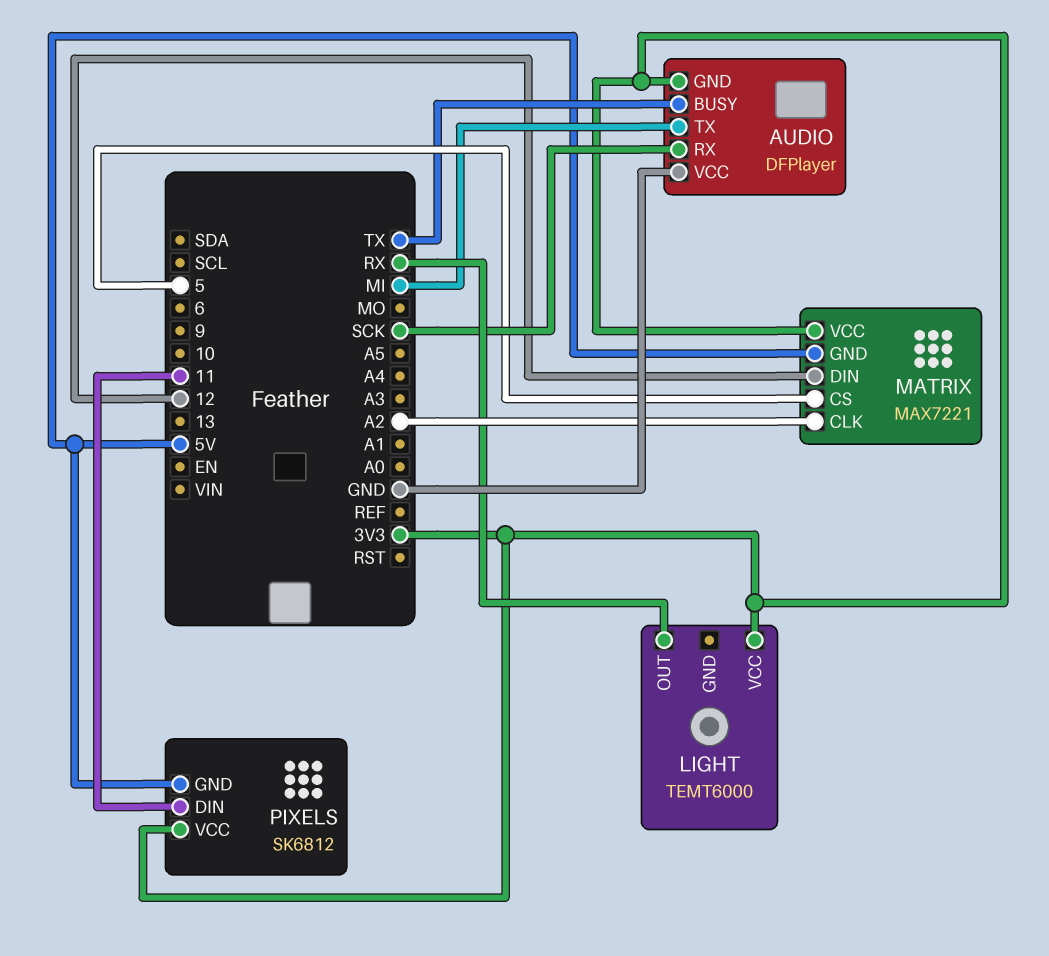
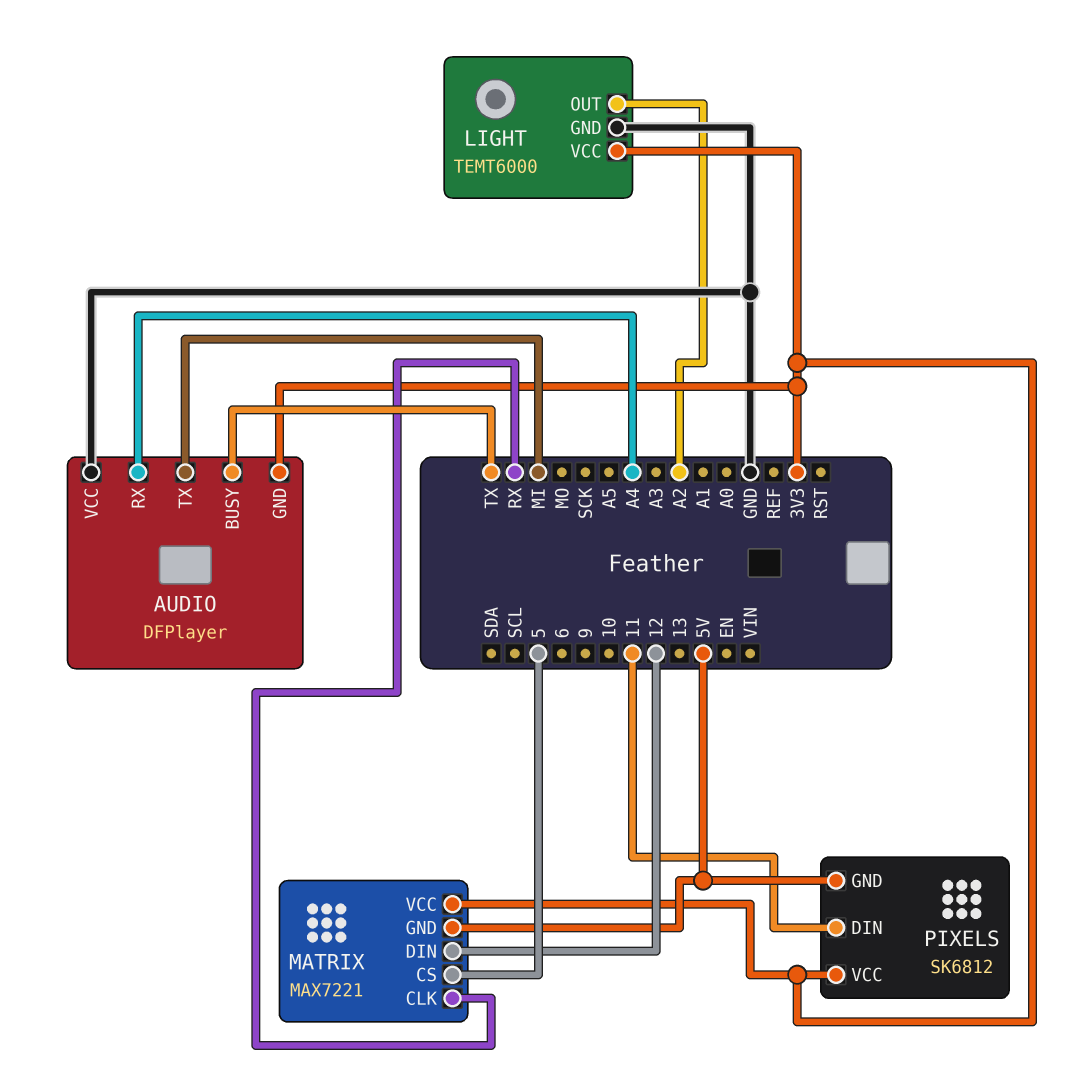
AUDIO pin RX: SCK -> A4
LIGHT pin GND: none -> GND
LIGHT pin OUT: RX -> A2
MATRIX pin CLK: A2 -> RX

